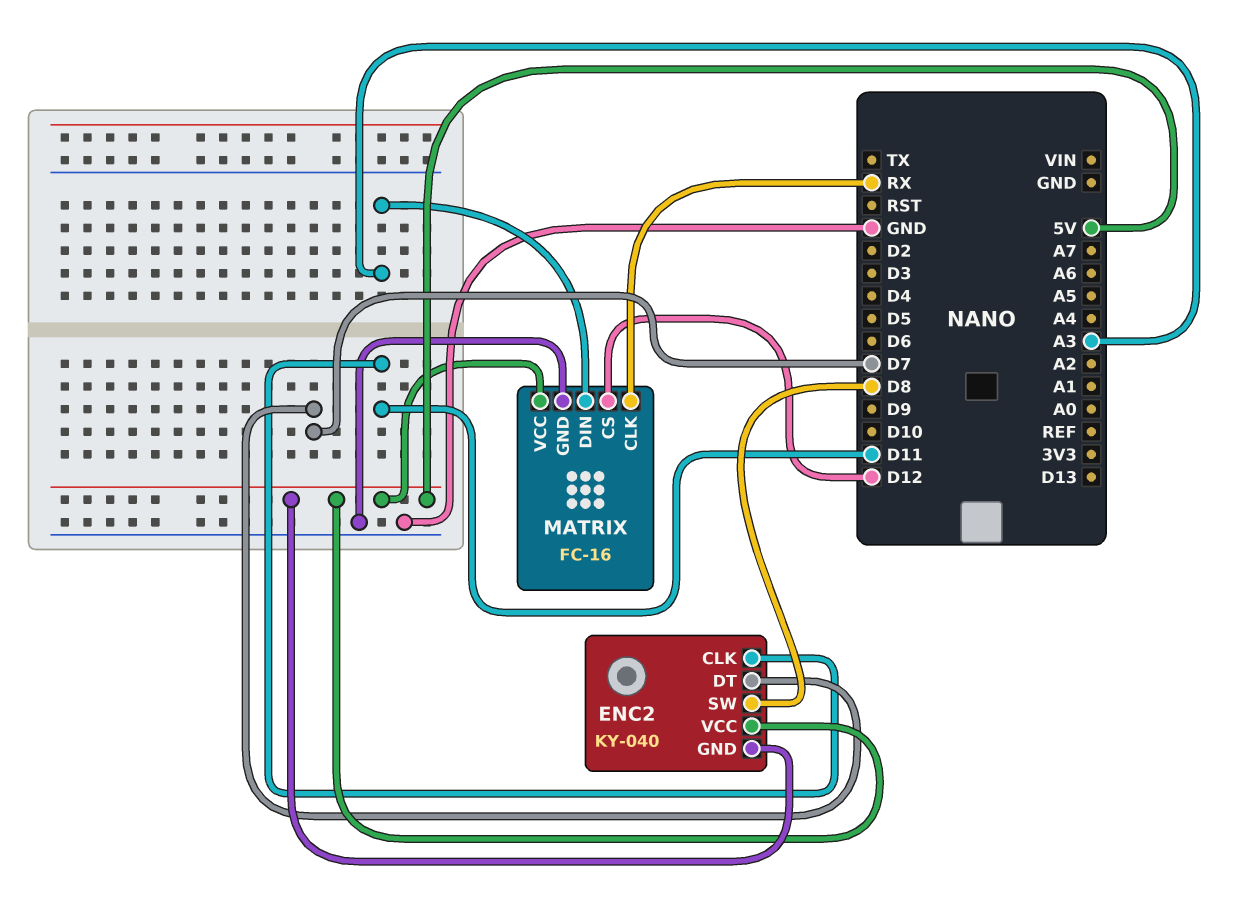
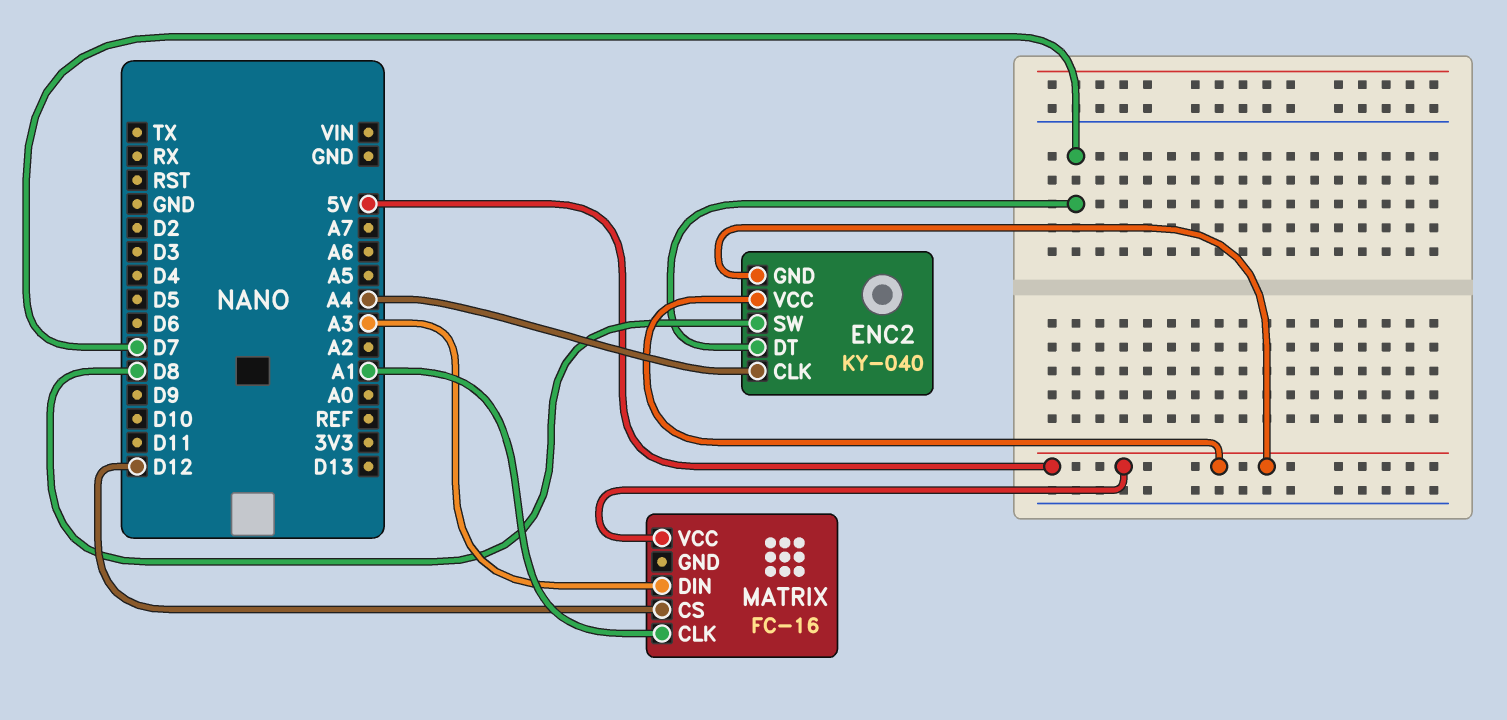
ENC2 pin CLK: D11 -> A4
MATRIX pin CLK: RX -> A1
MATRIX pin GND: GND -> none

